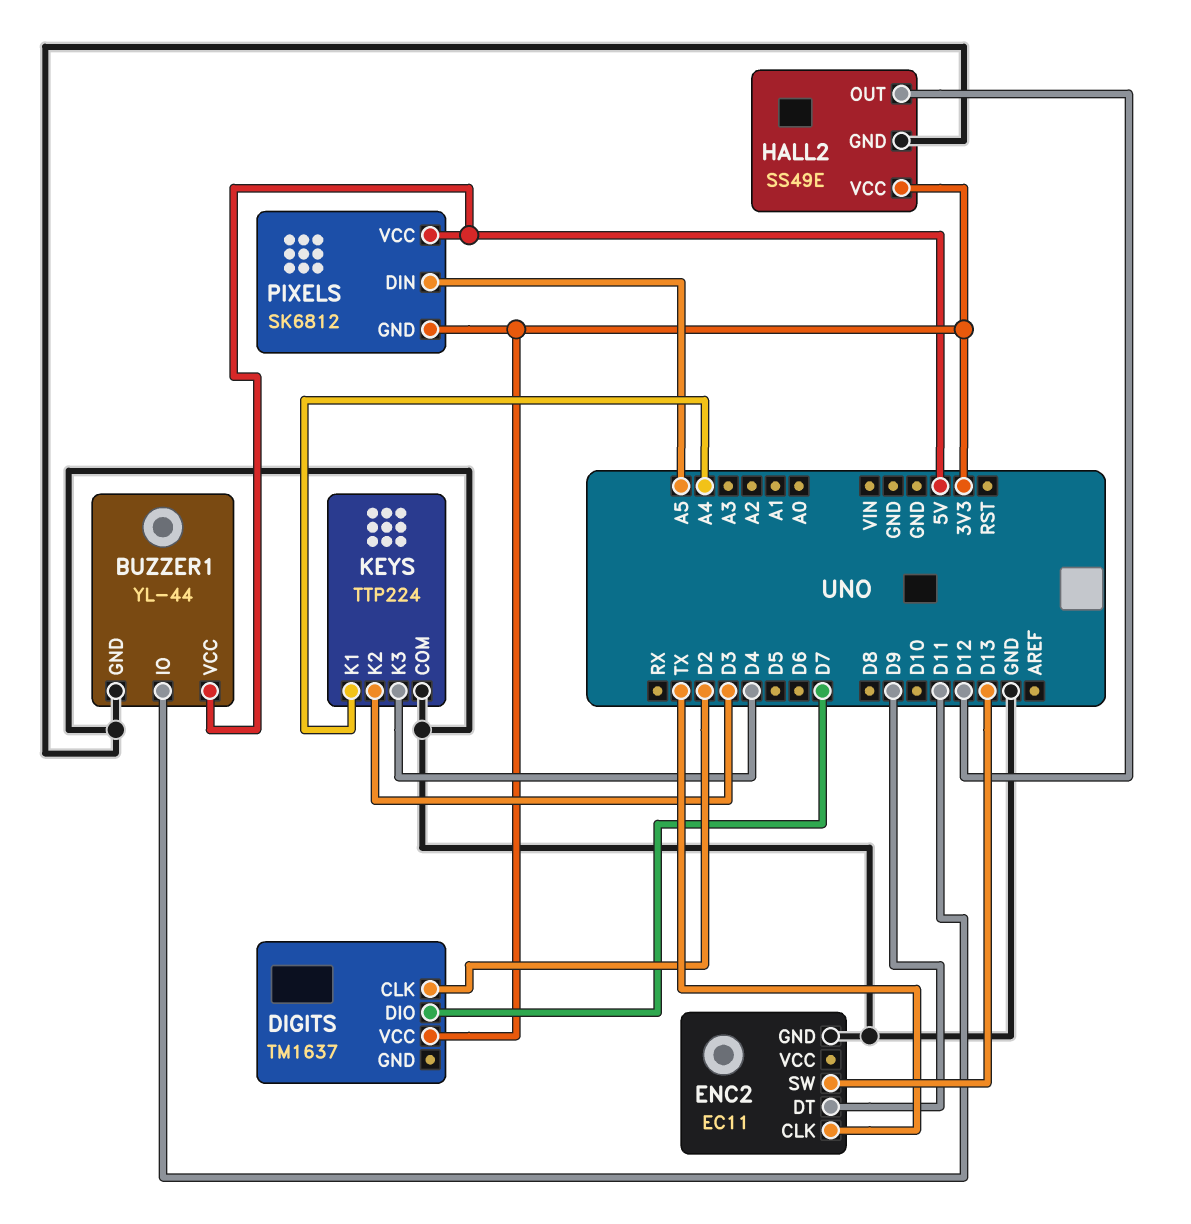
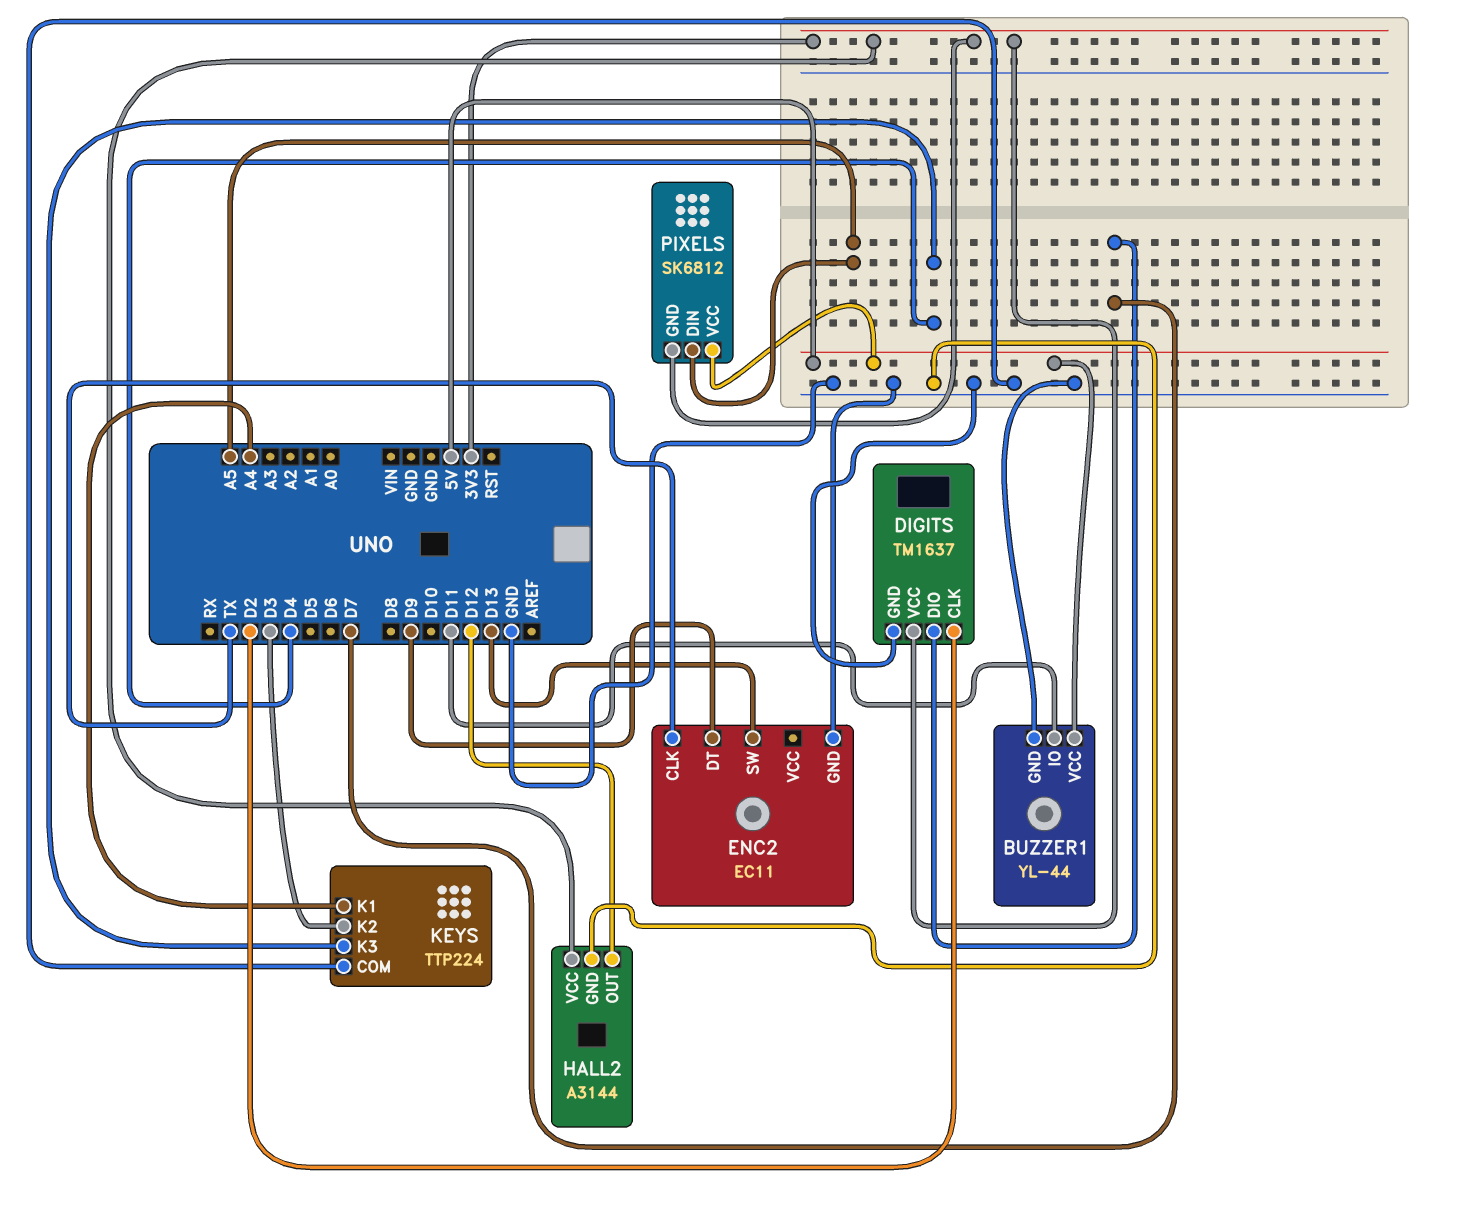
DIGITS pin GND: none -> GND
HALL2: SS49E -> A3144

